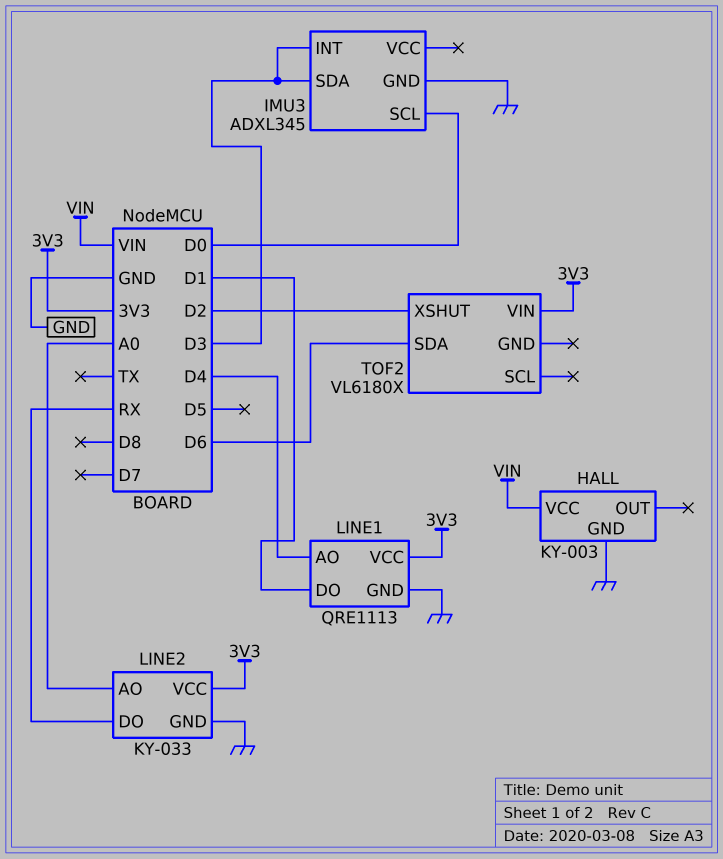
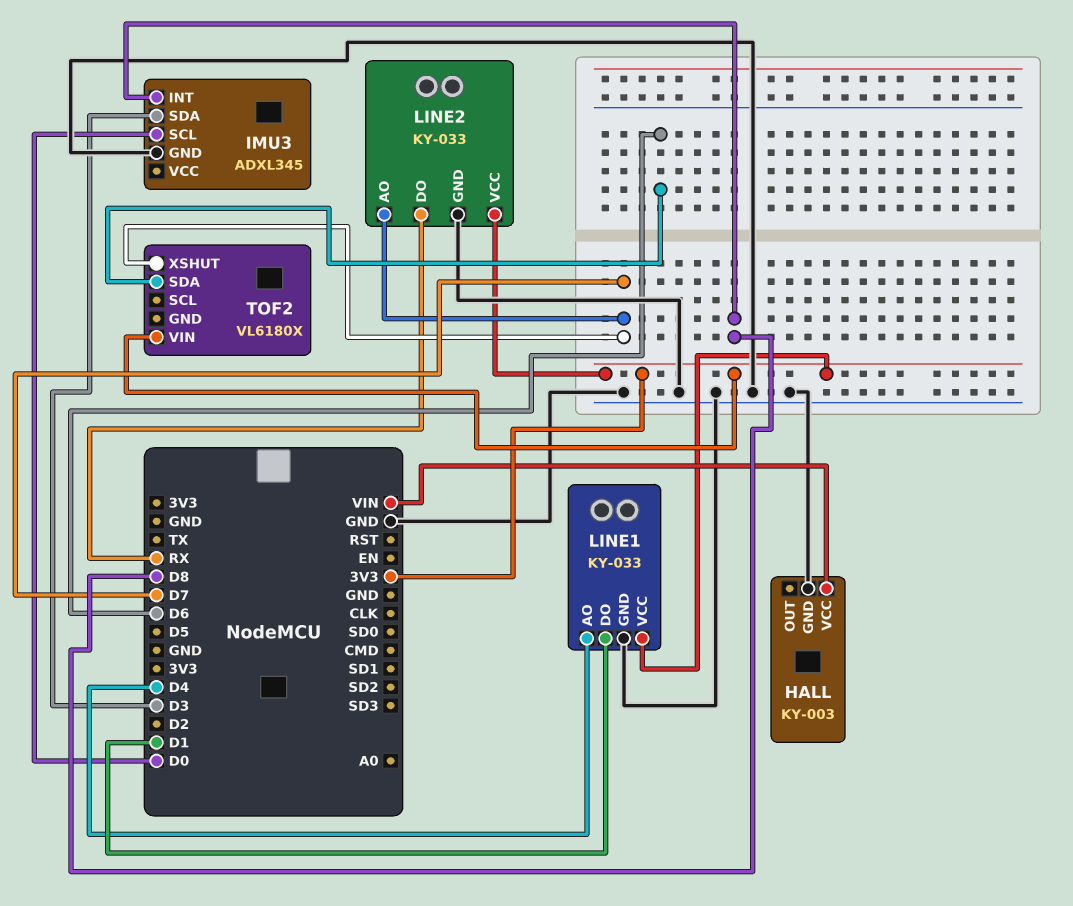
IMU3 pin INT: D3 -> D8
LINE1: QRE1113 -> KY-033
LINE2 pin AO: A0 -> D7
TOF2 pin XSHUT: D2 -> D7

